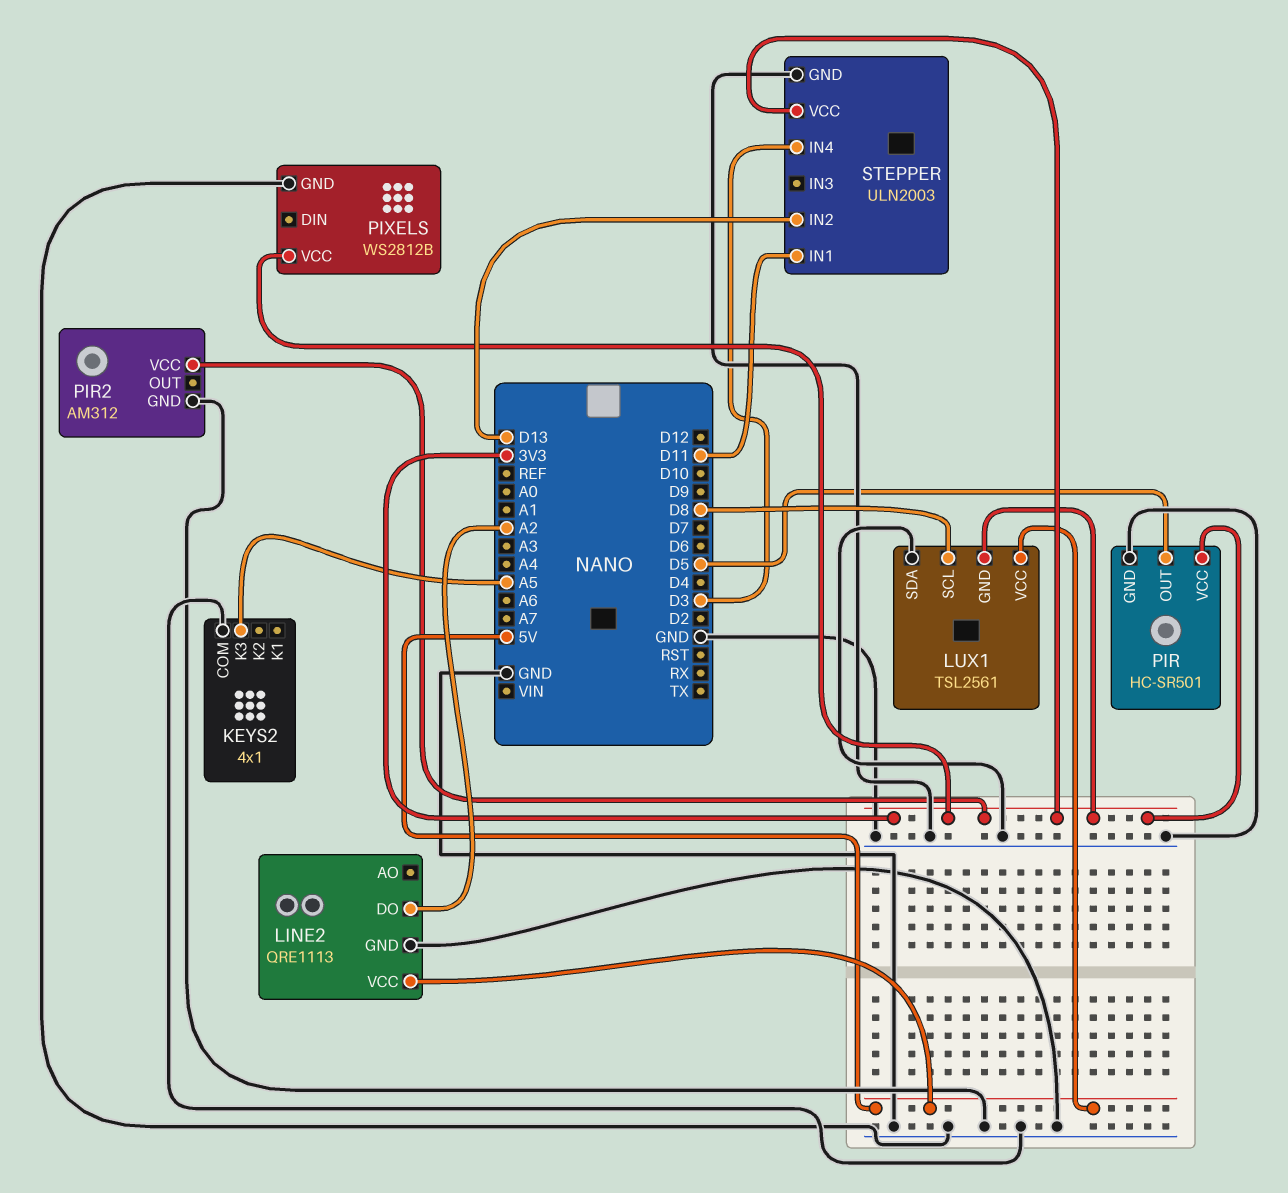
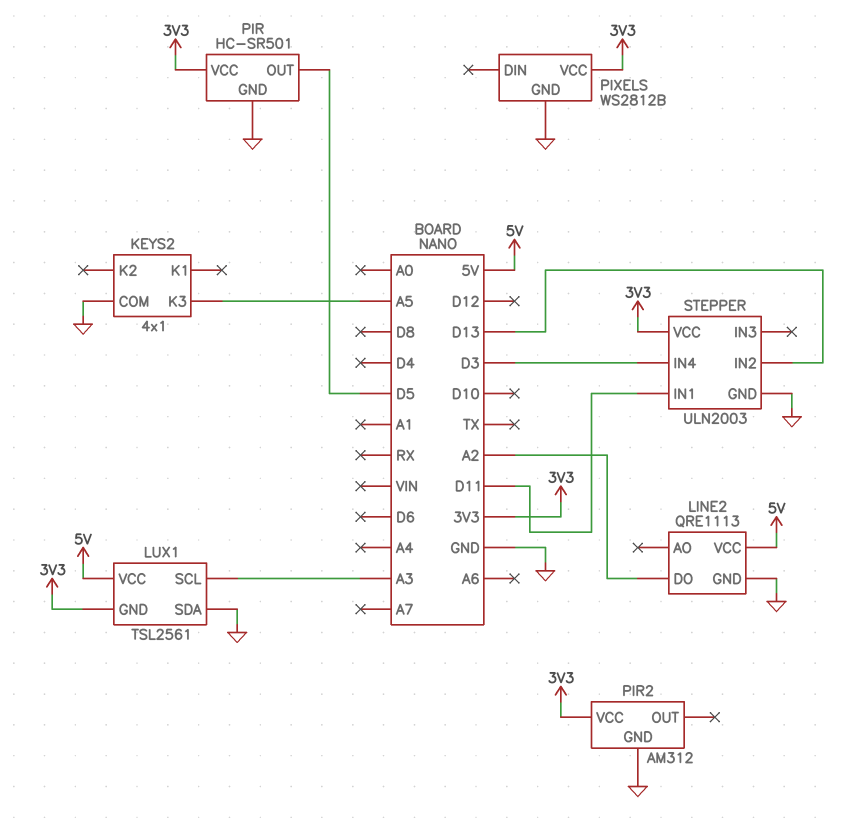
LUX1 pin SCL: D8 -> A3

